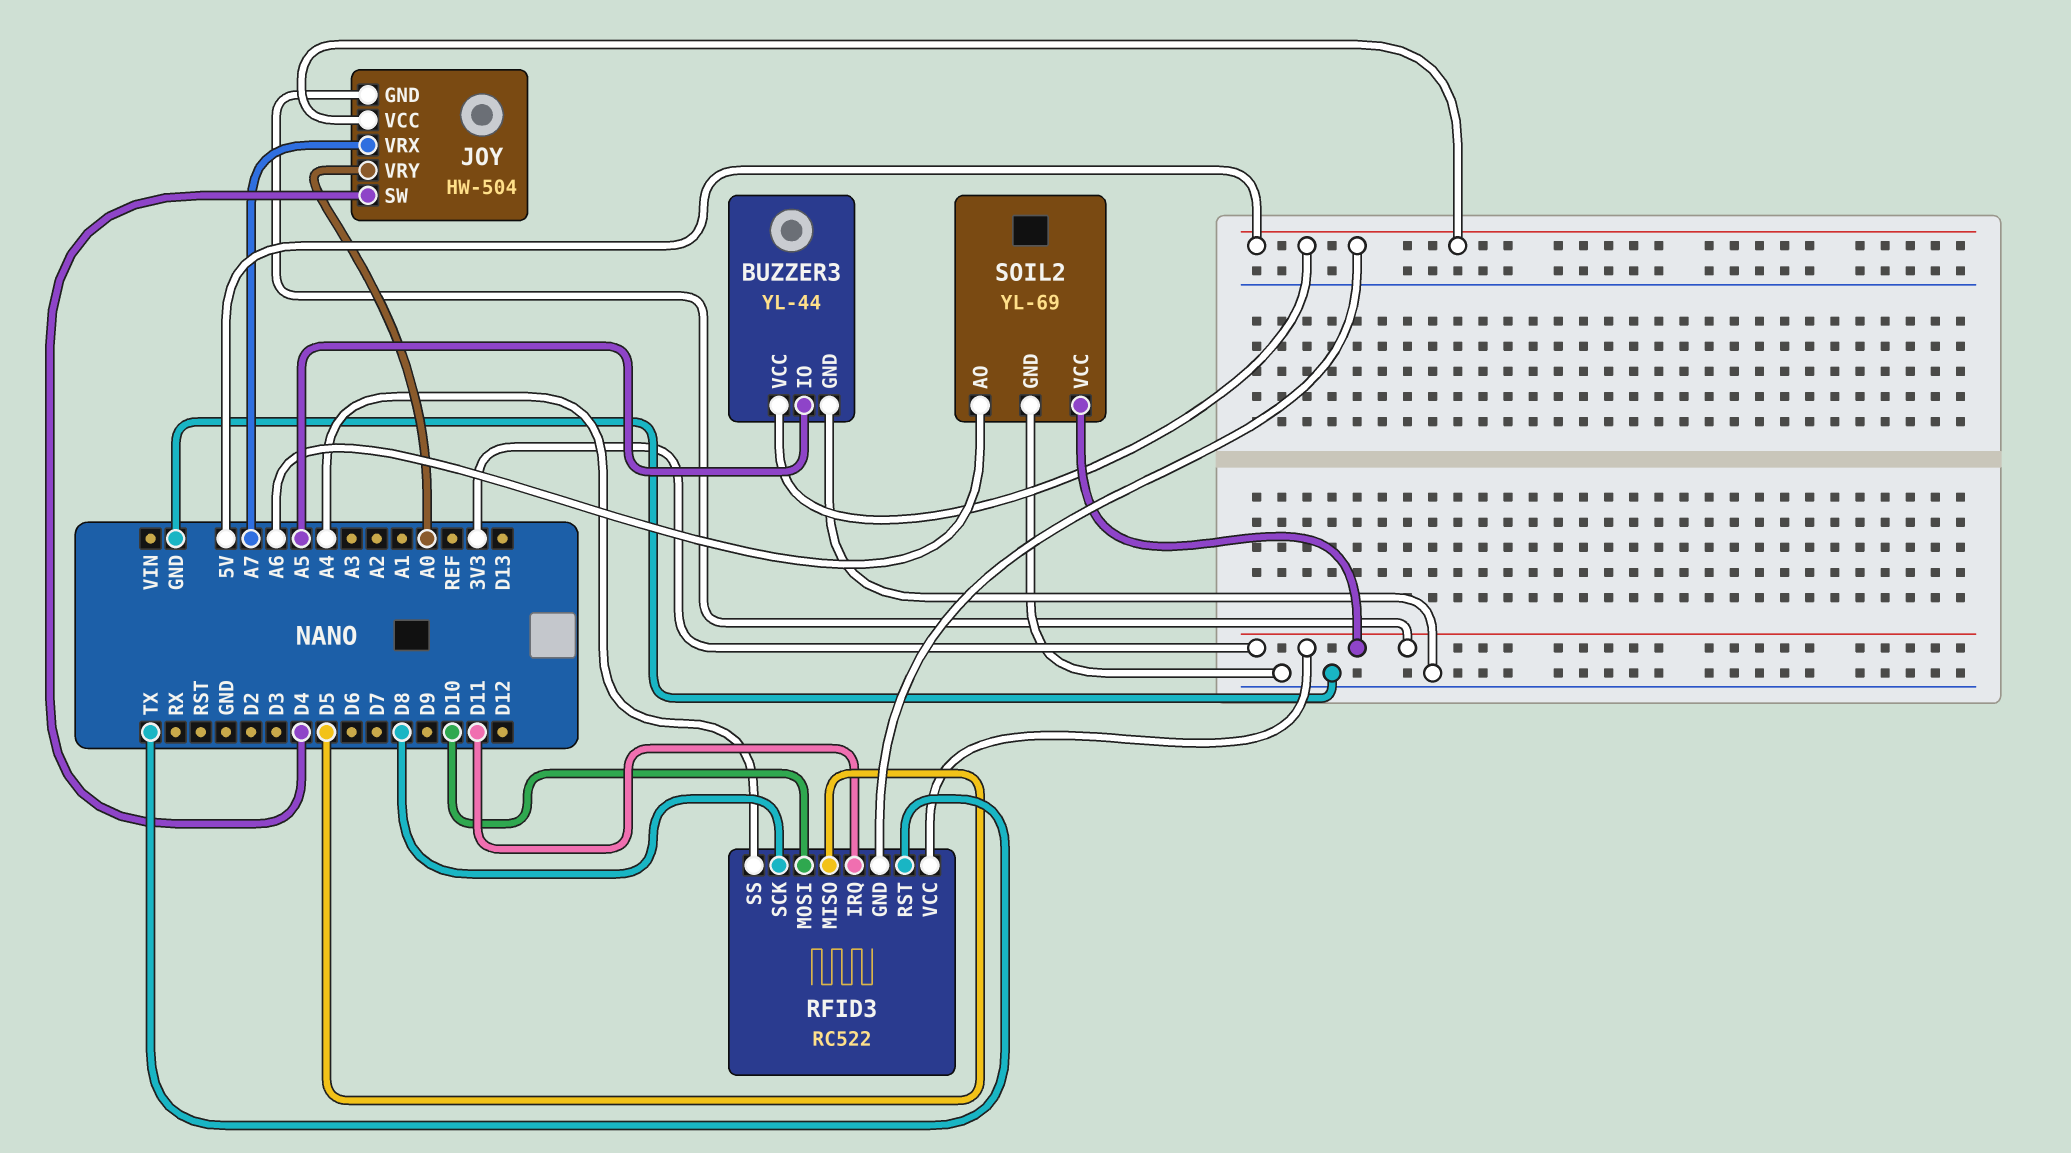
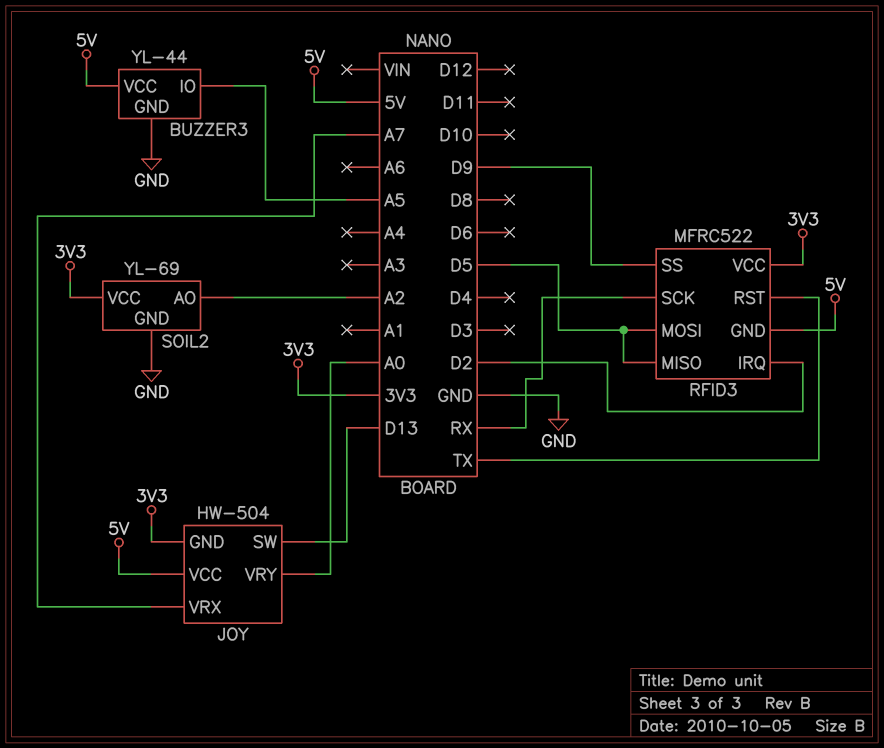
JOY pin SW: D4 -> D13
RFID3: RC522 -> MFRC522
RFID3 pin IRQ: D11 -> D2
RFID3 pin MOSI: D10 -> D5
RFID3 pin SCK: D8 -> RX
RFID3 pin SS: A4 -> D9
SOIL2 pin AO: A6 -> A2

